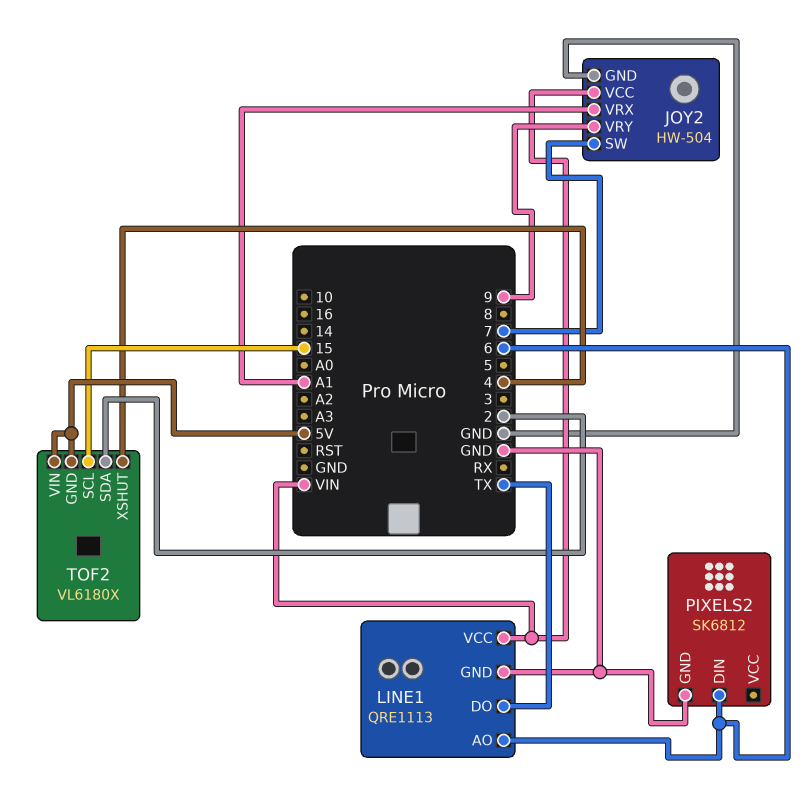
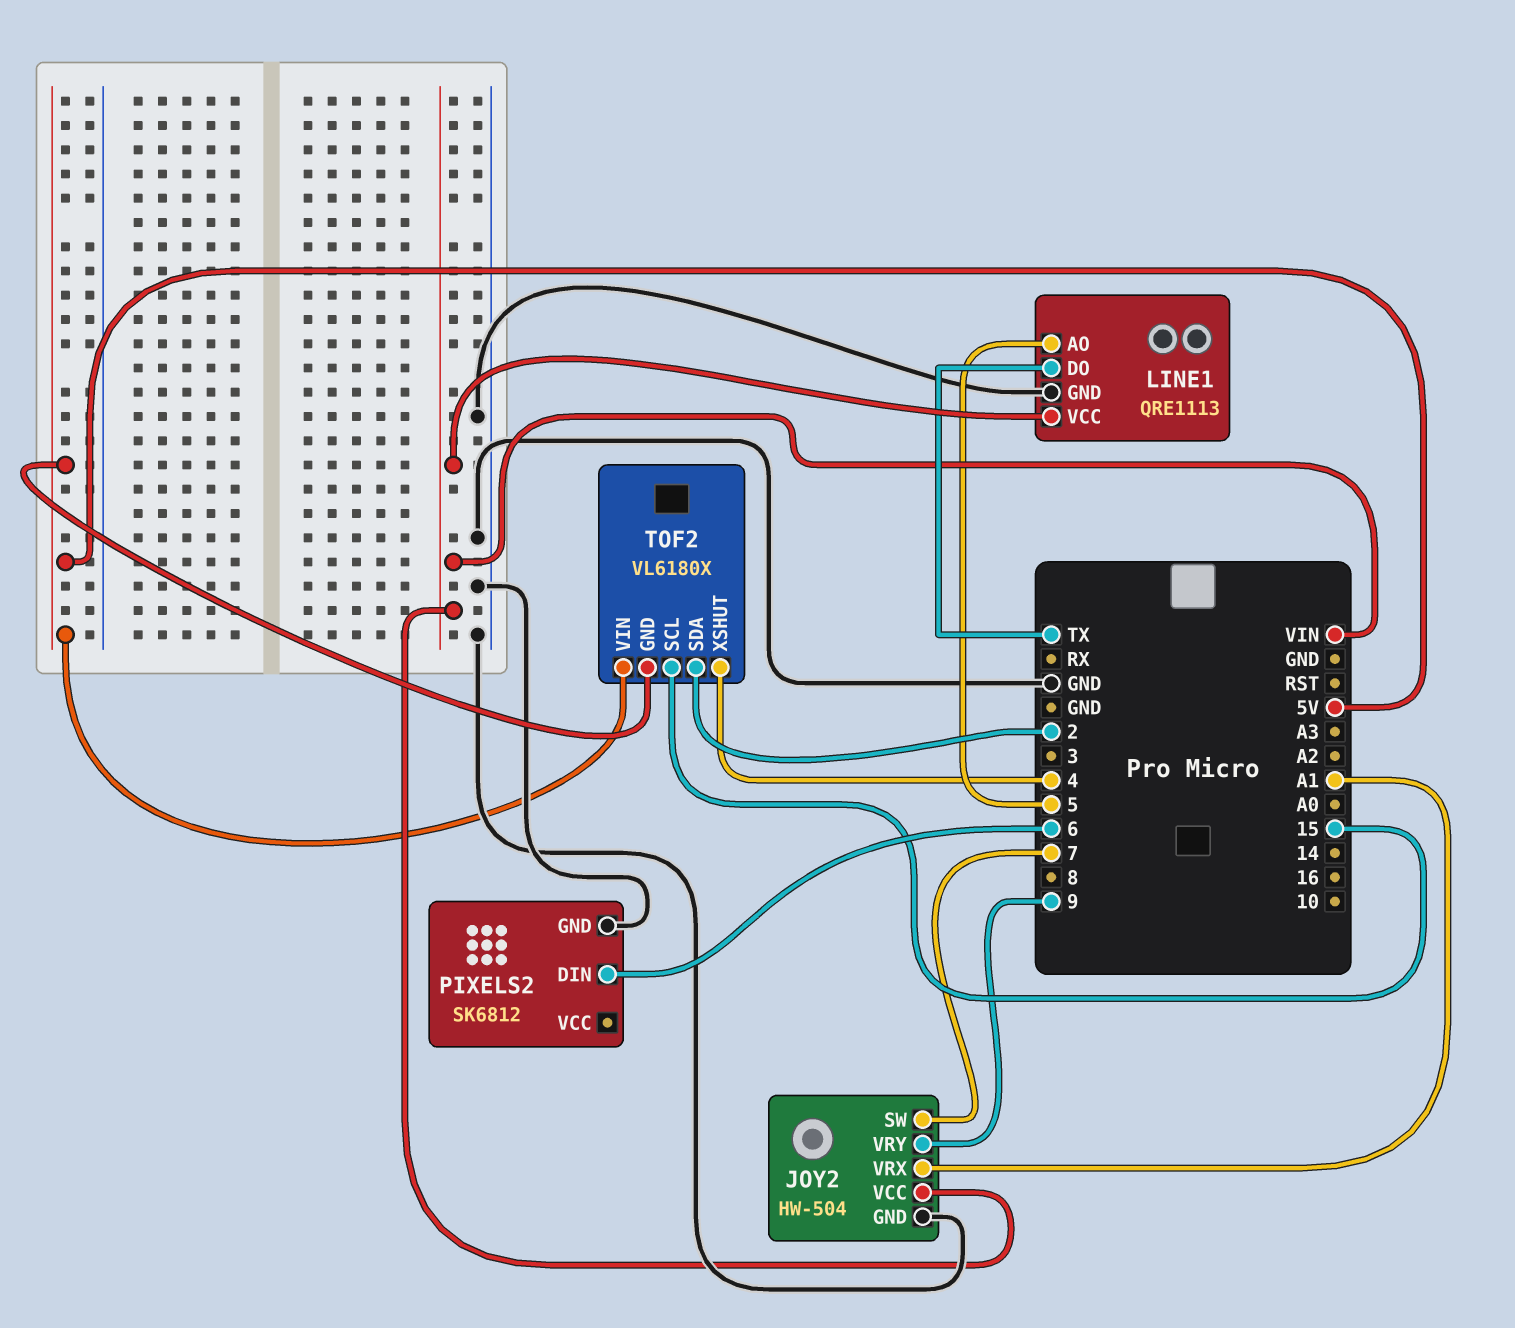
LINE1 pin AO: 6 -> 5

